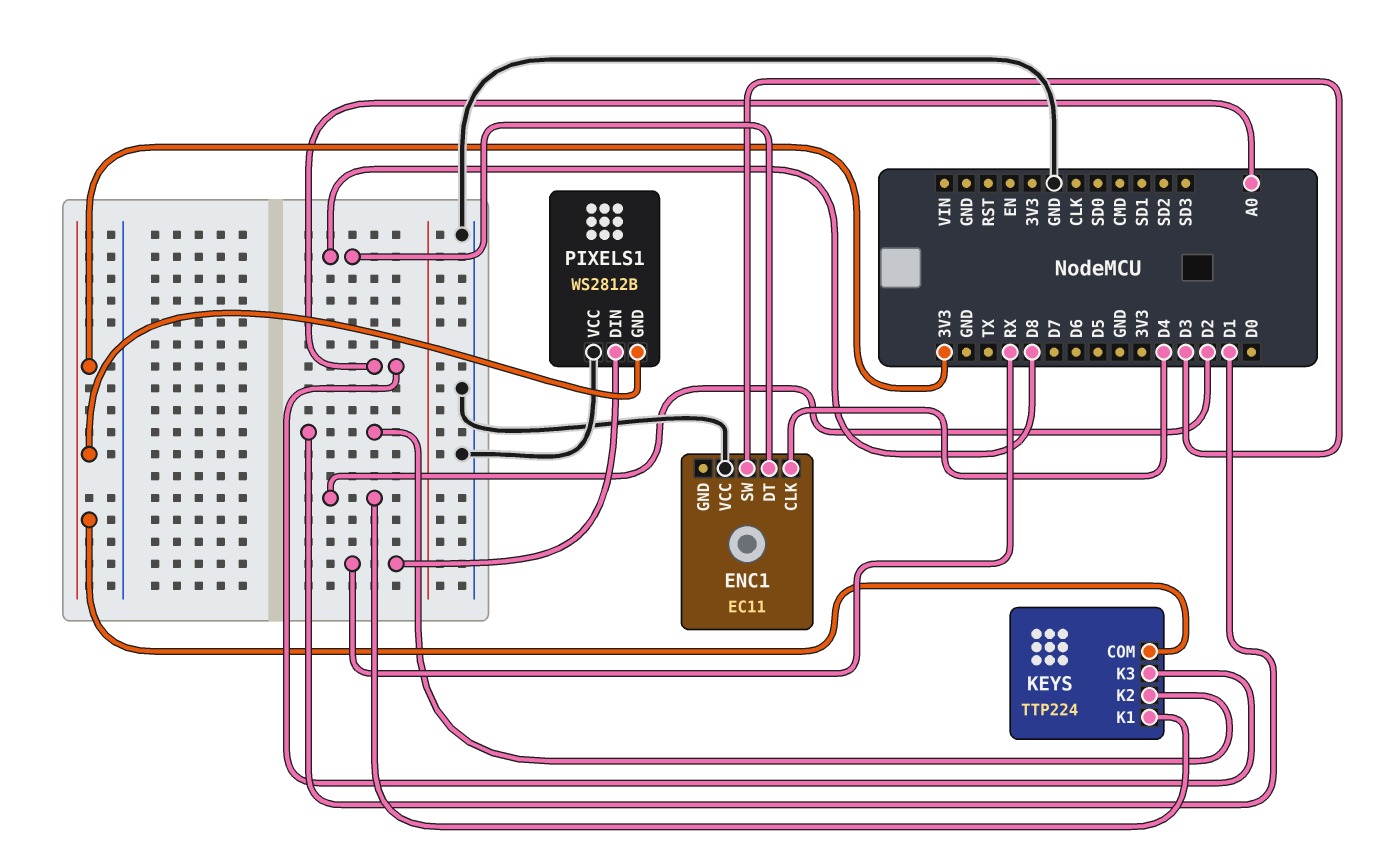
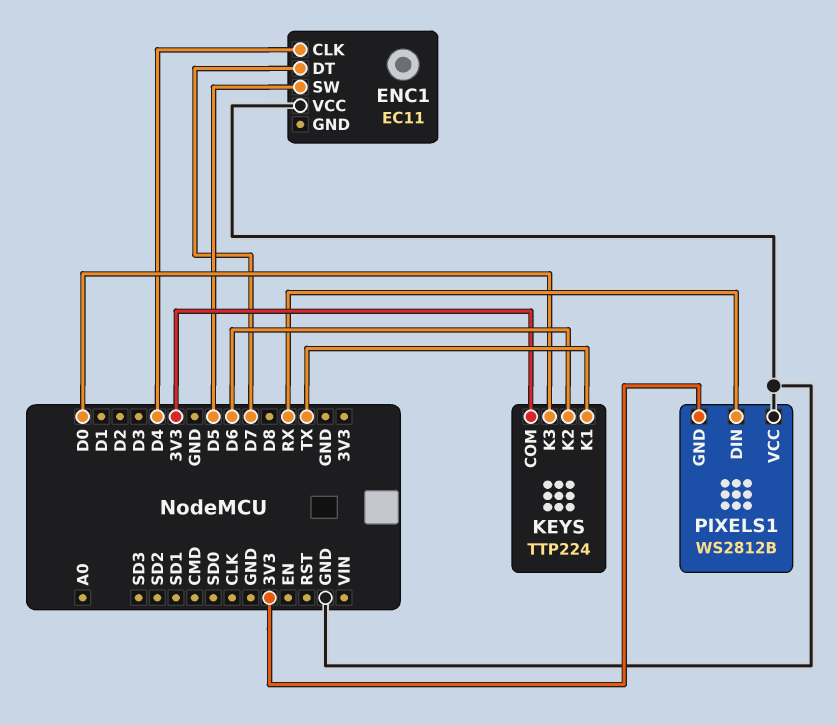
ENC1 pin DT: D8 -> D7
ENC1 pin SW: D3 -> D5
KEYS pin K1: D2 -> TX
KEYS pin K2: D1 -> D6
KEYS pin K3: A0 -> D0

